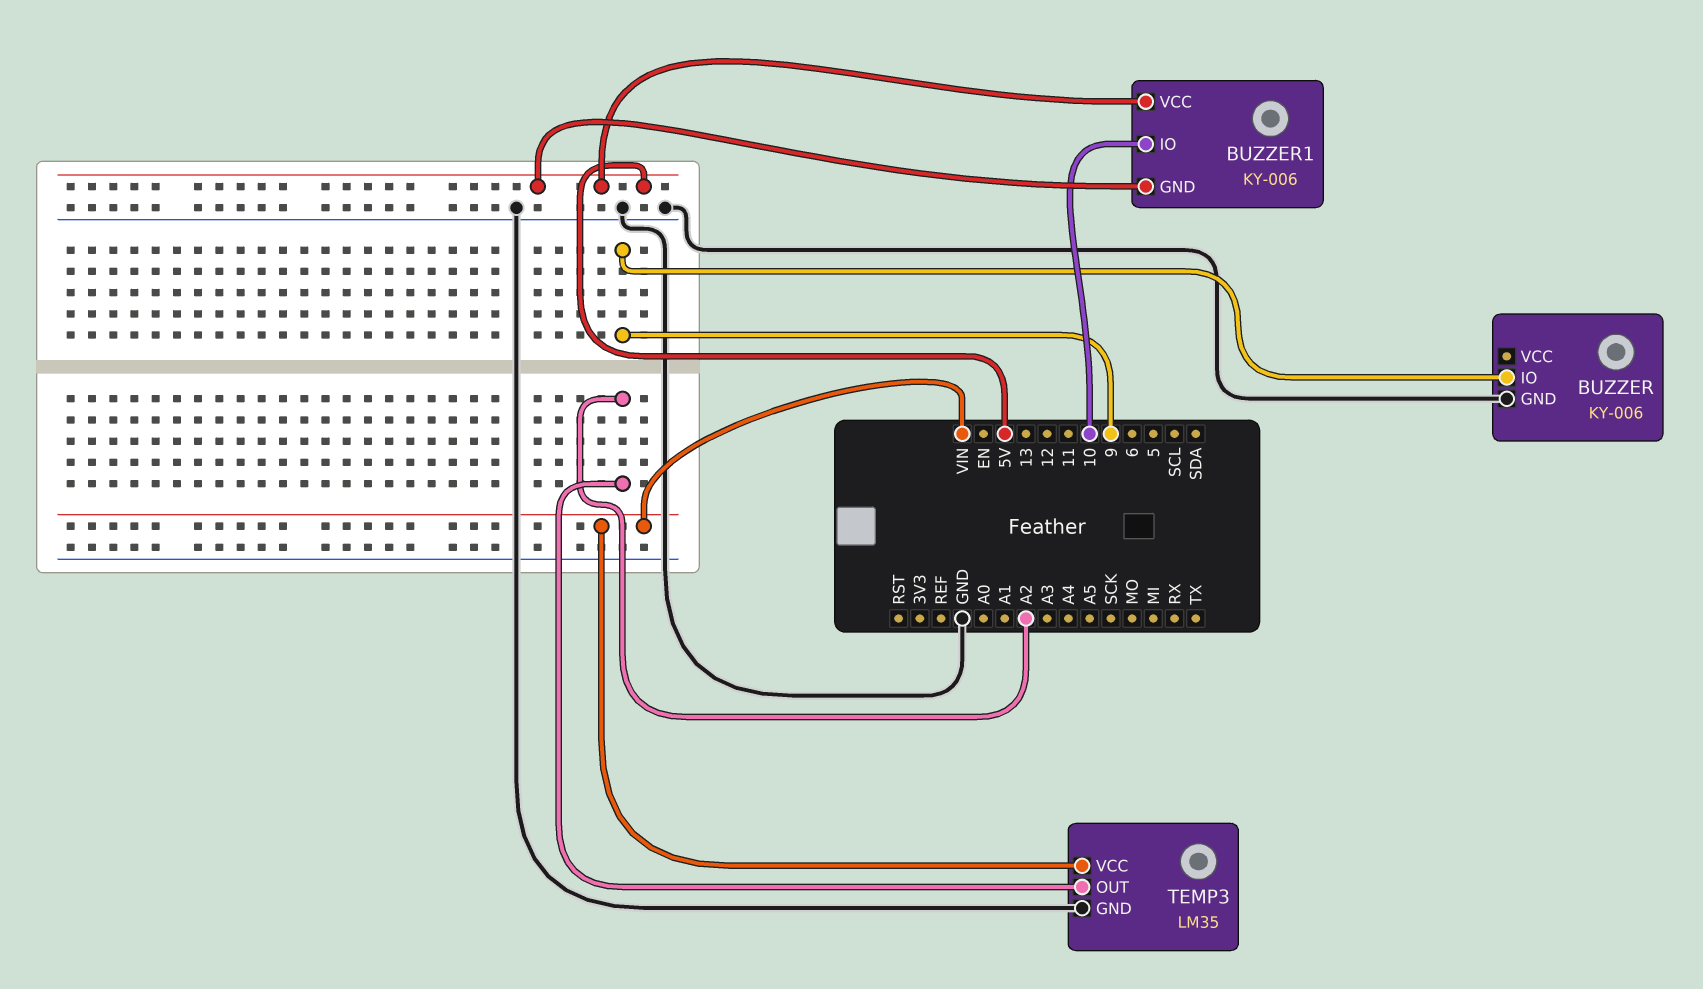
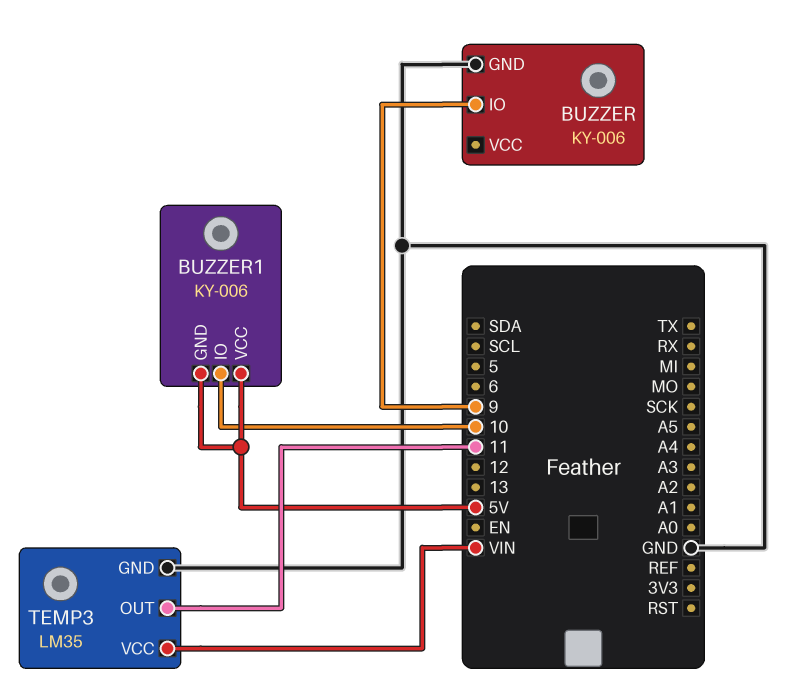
TEMP3 pin OUT: A2 -> 11

